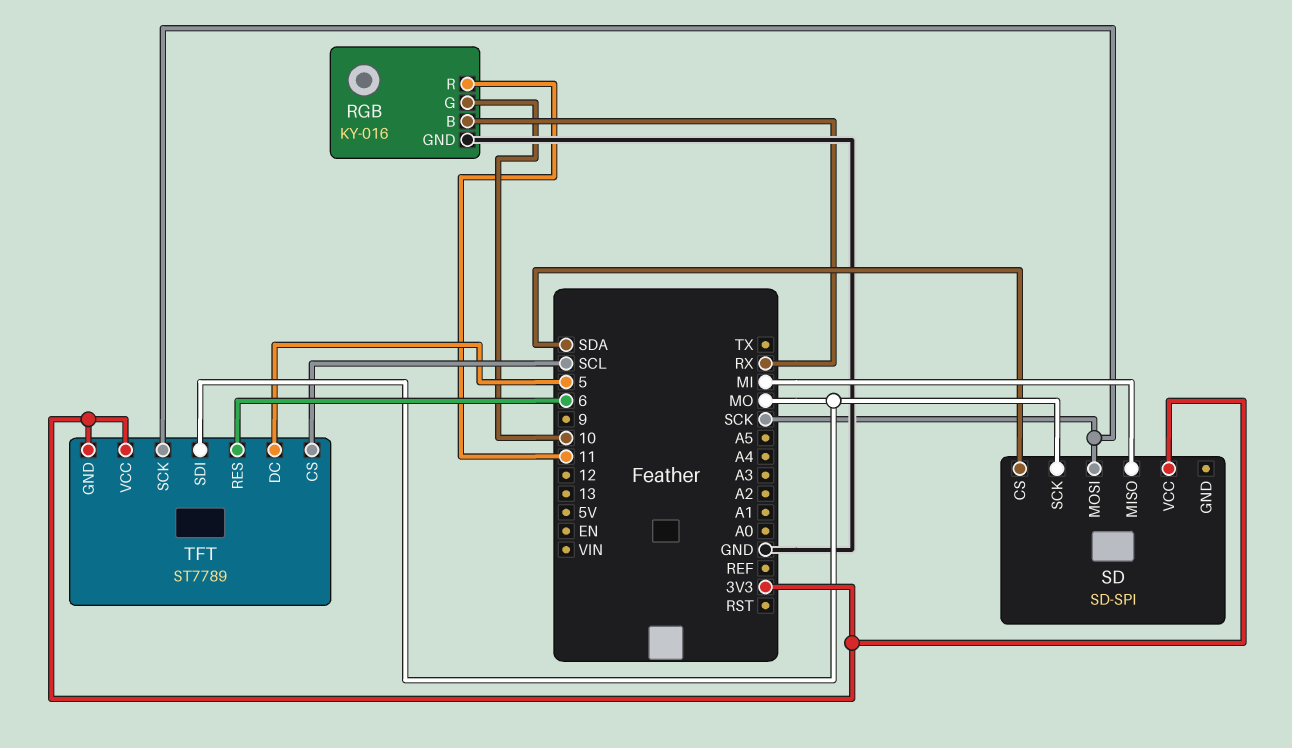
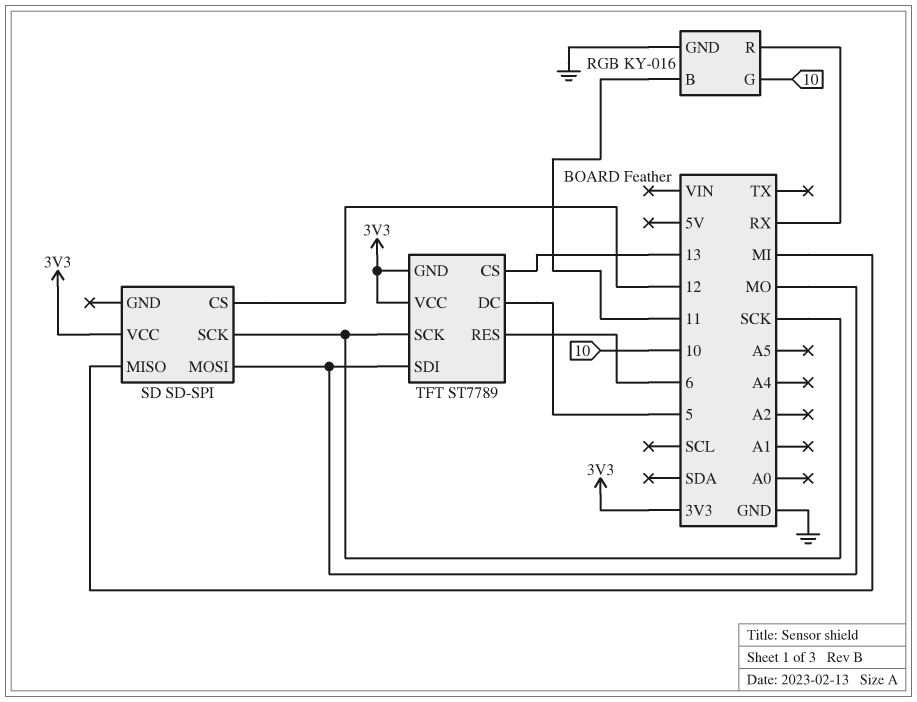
RGB pin B: RX -> 11
RGB pin R: 11 -> RX
SD pin CS: SDA -> 12
SD pin MOSI: SCK -> MO
SD pin SCK: MO -> SCK
TFT pin CS: SCL -> 13

